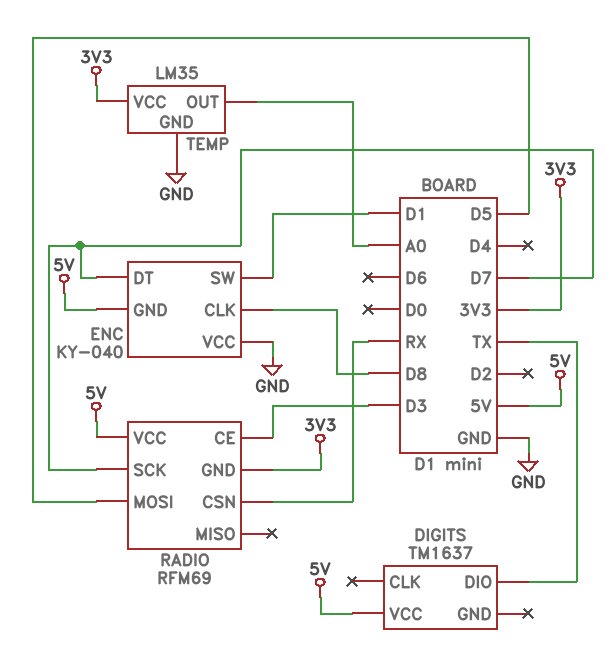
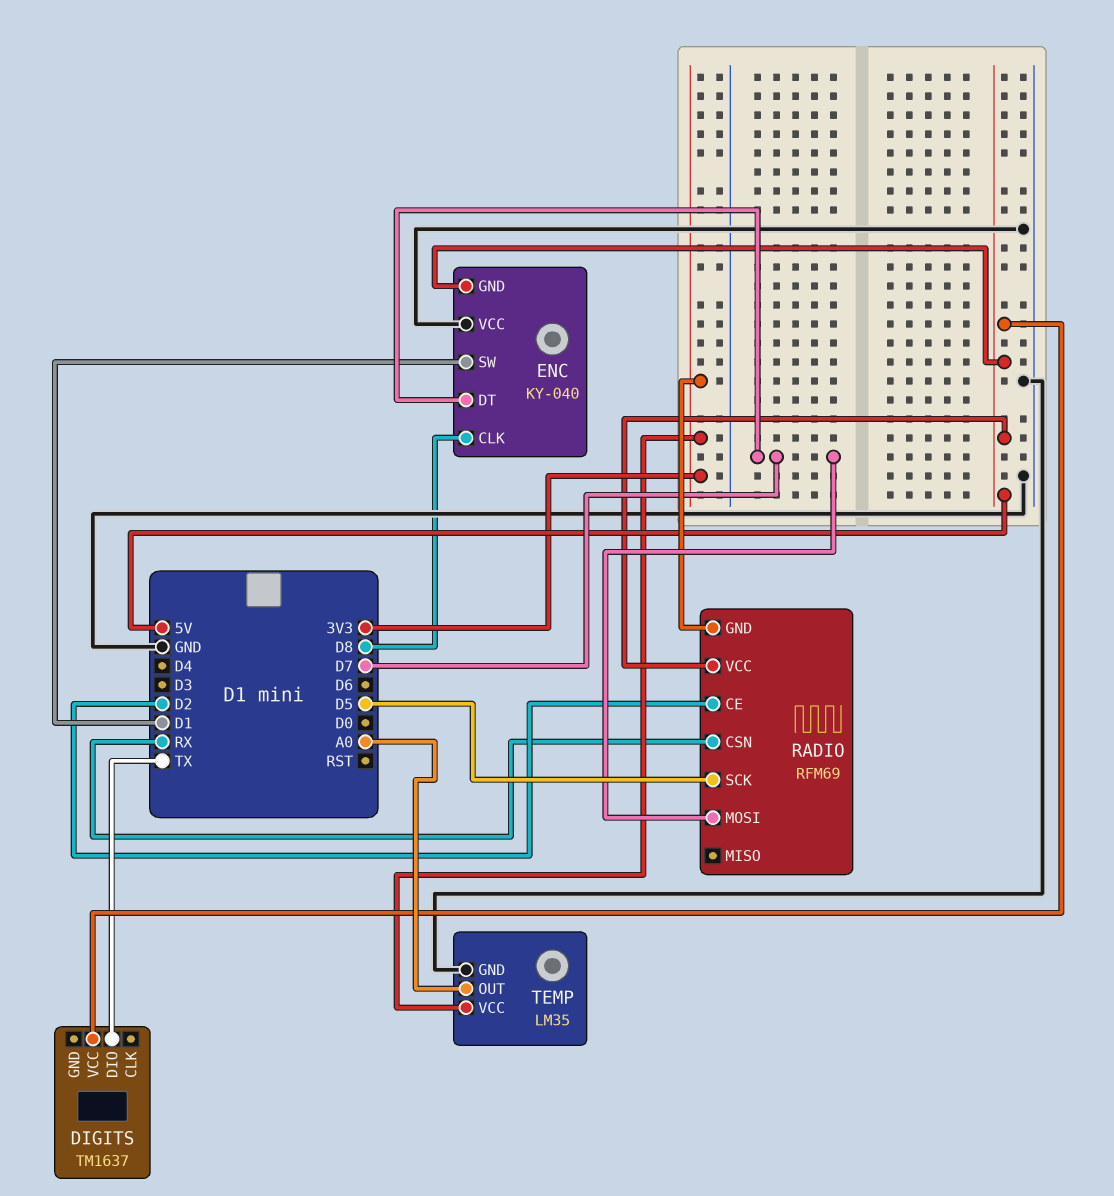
RADIO pin CE: D3 -> D2
RADIO pin MOSI: D5 -> D7
RADIO pin SCK: D7 -> D5

